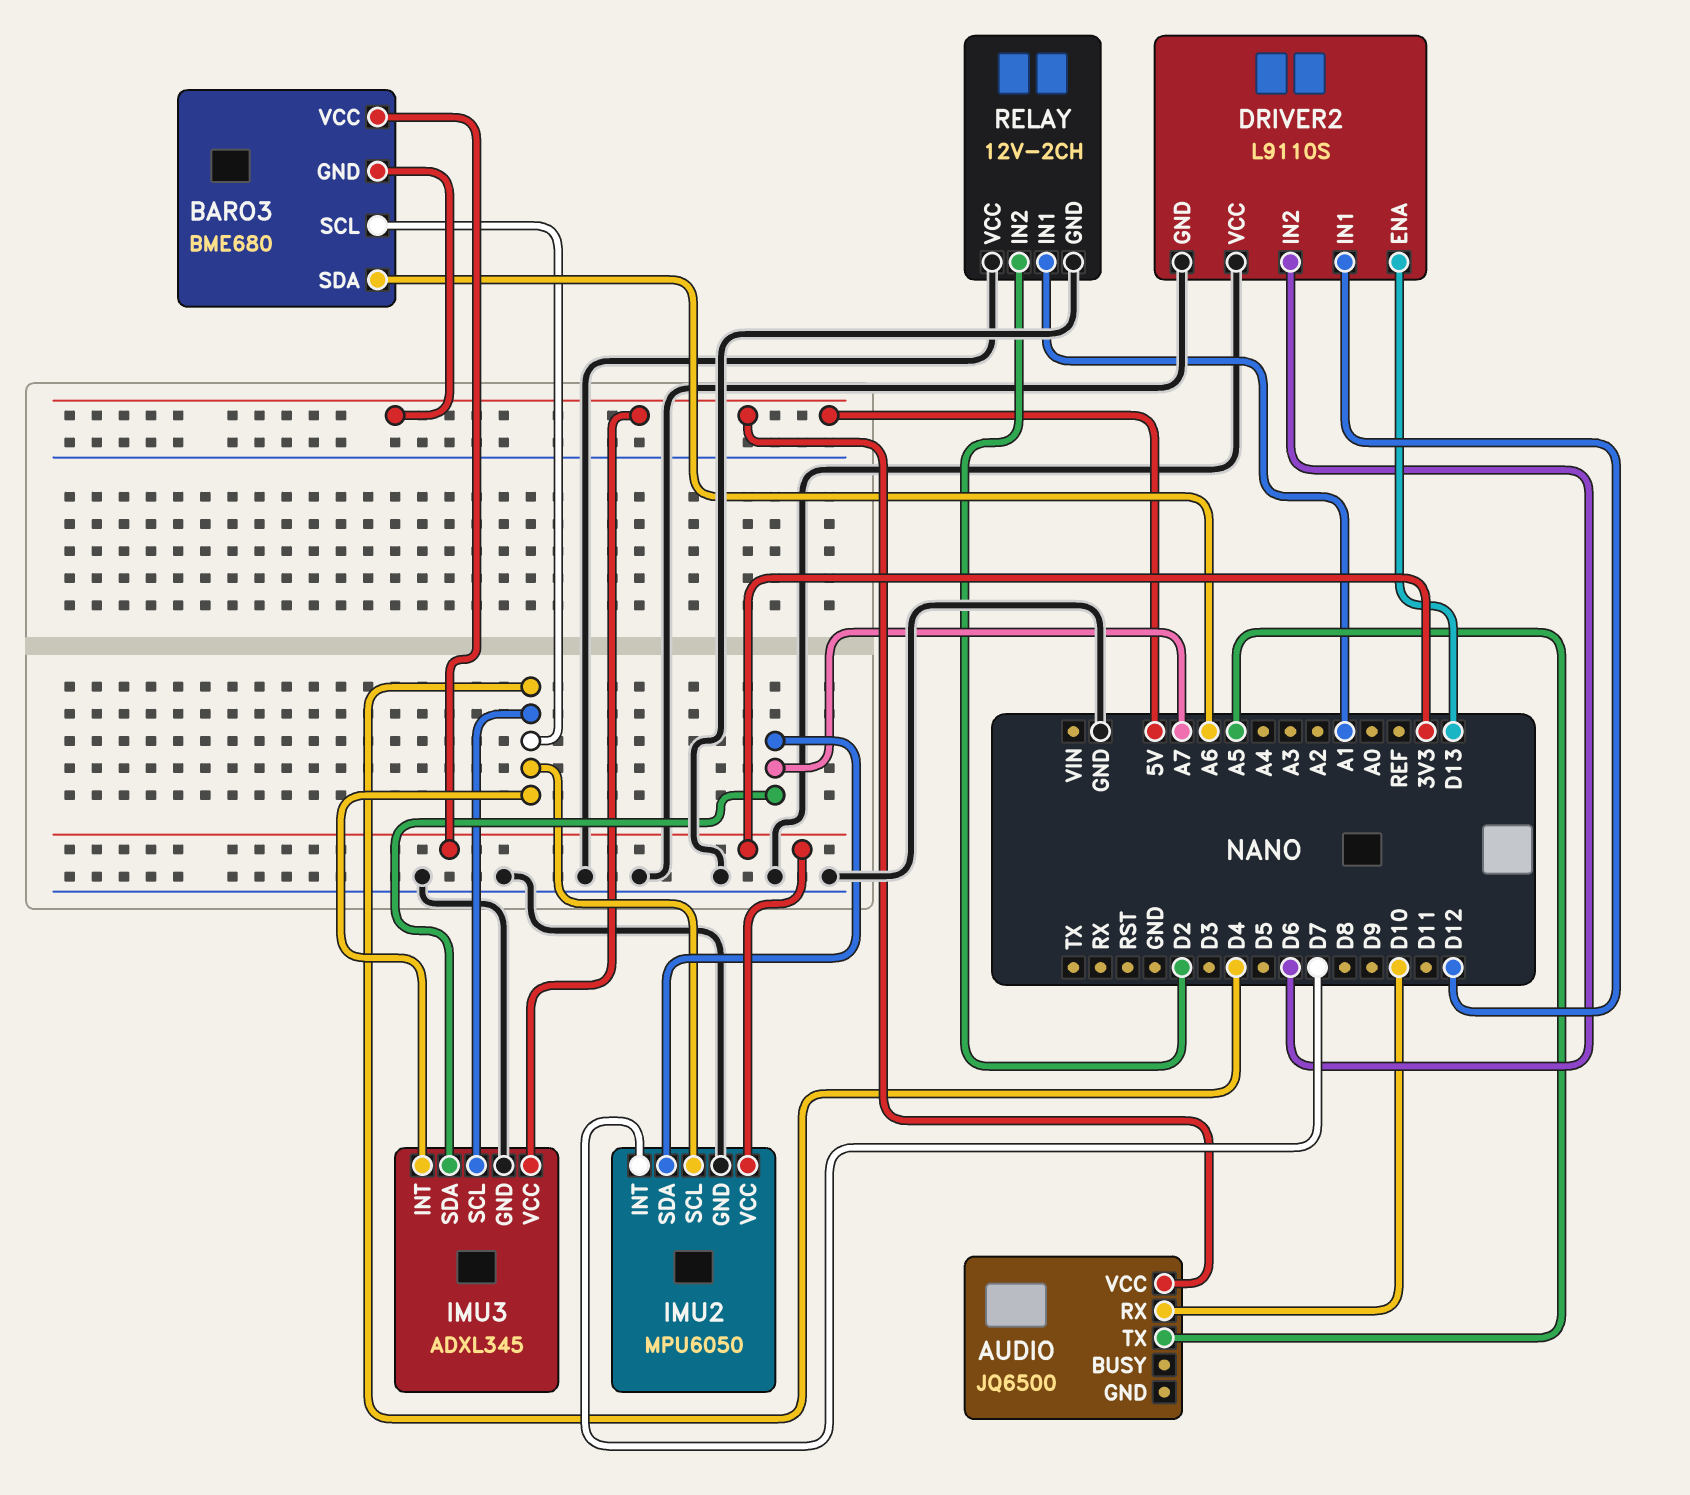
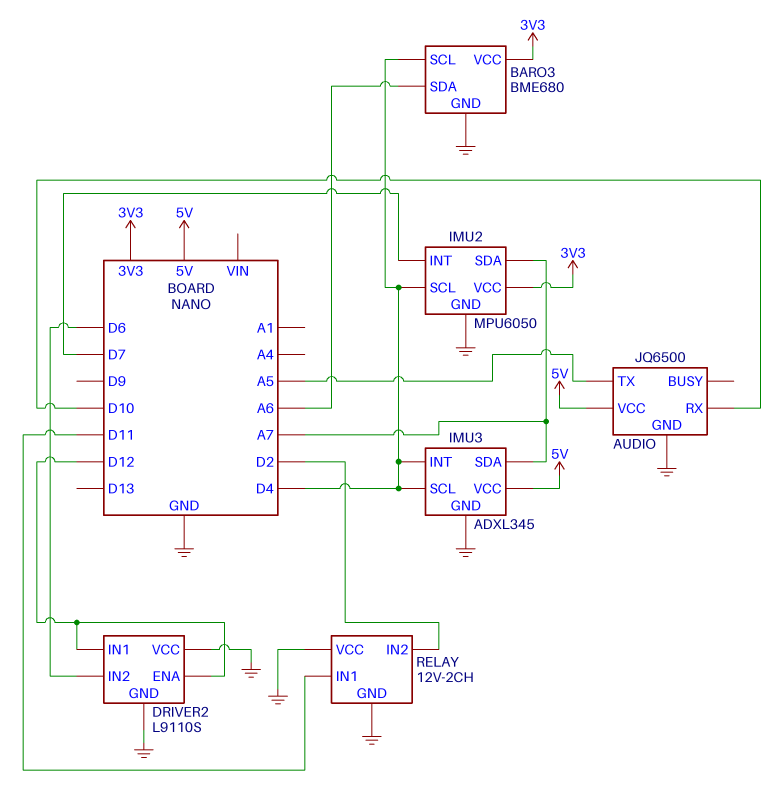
AUDIO pin GND: none -> GND
BARO3 pin GND: 5V -> GND
DRIVER2 pin ENA: D13 -> D12
RELAY pin IN1: A1 -> D11

